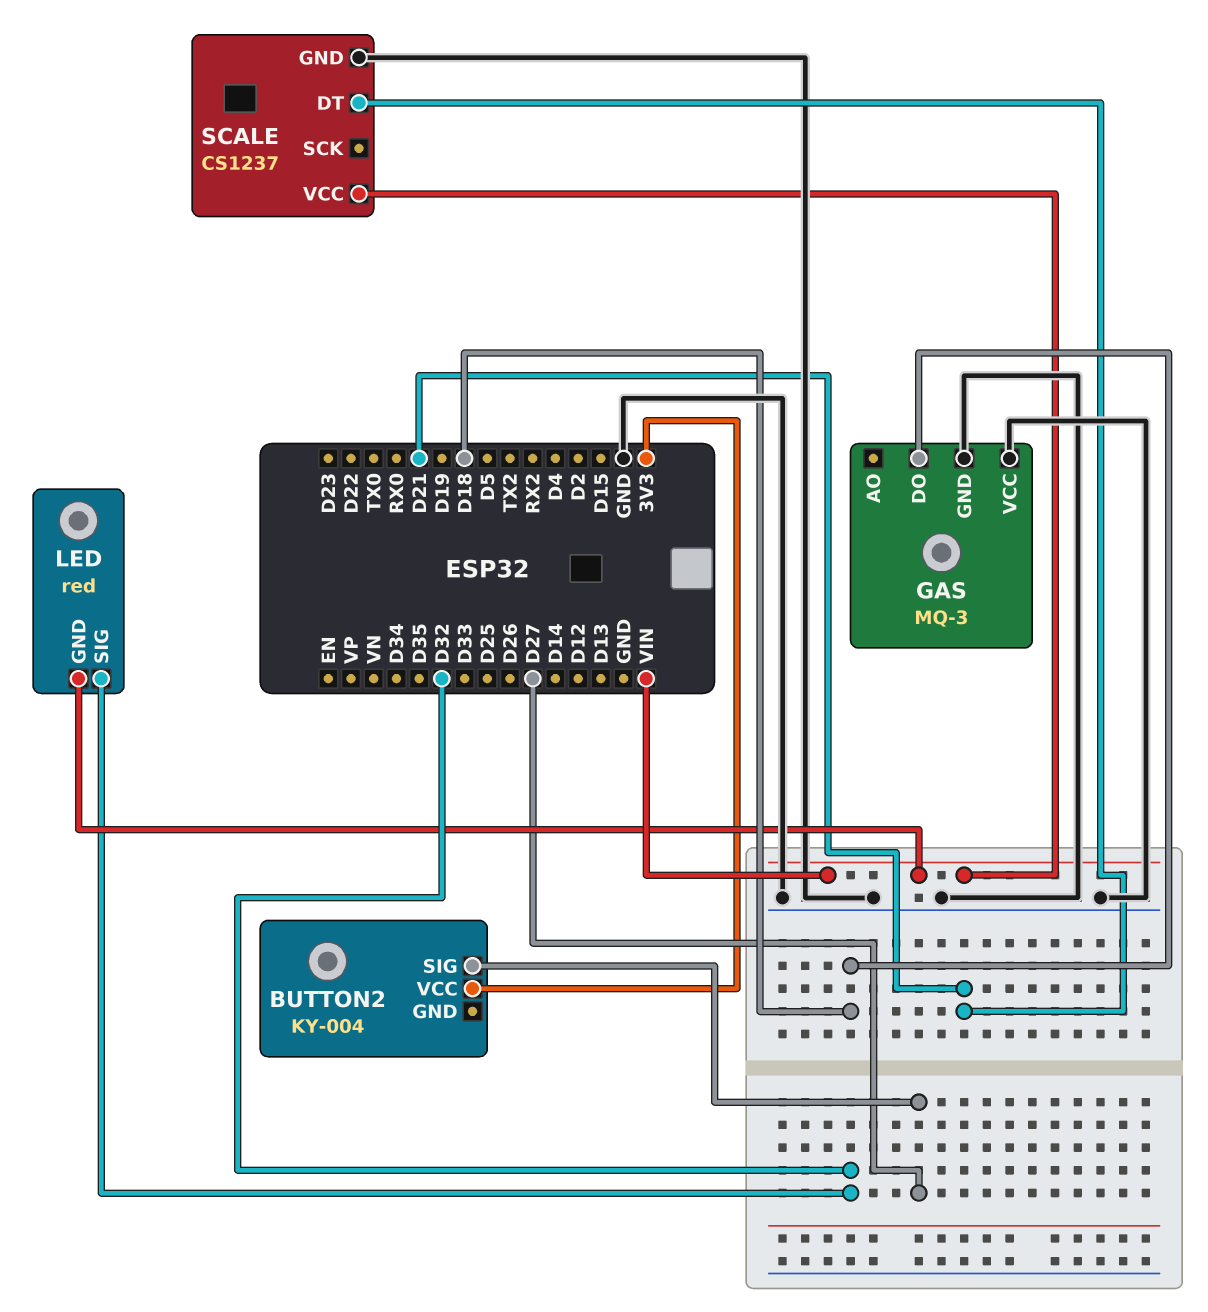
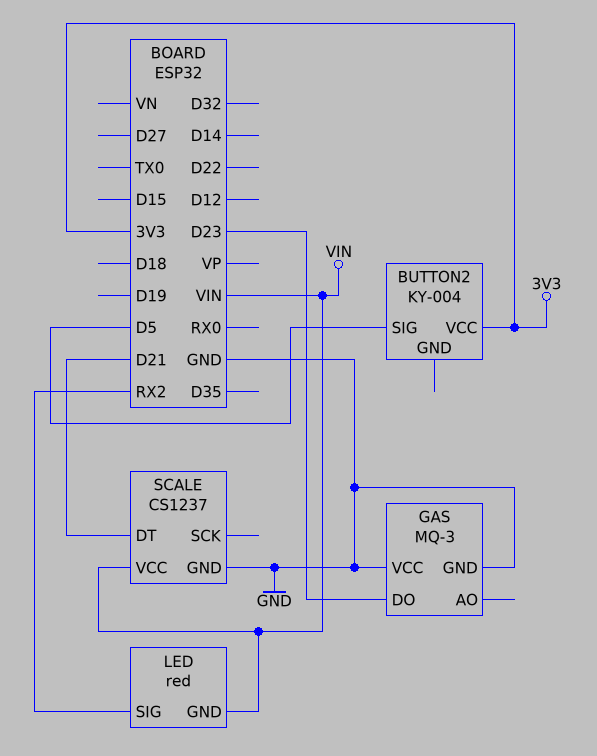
BUTTON2 pin SIG: D27 -> D5
GAS pin DO: D18 -> D23
LED pin SIG: D32 -> RX2

